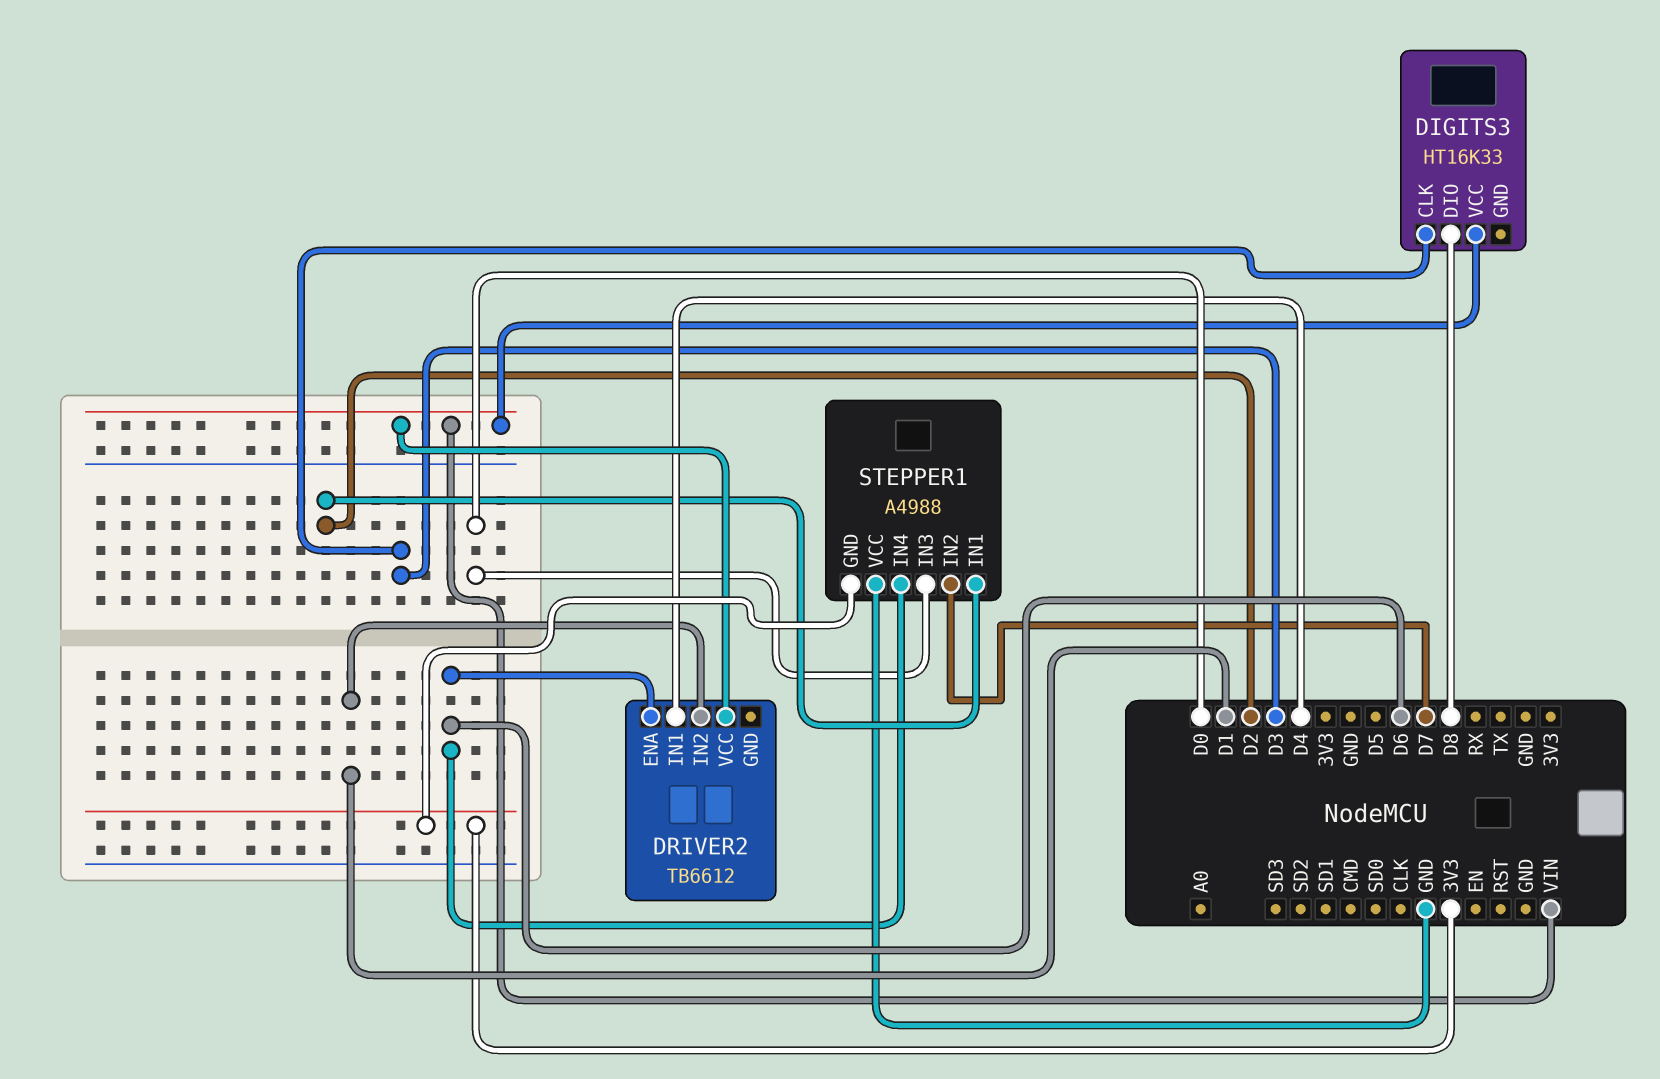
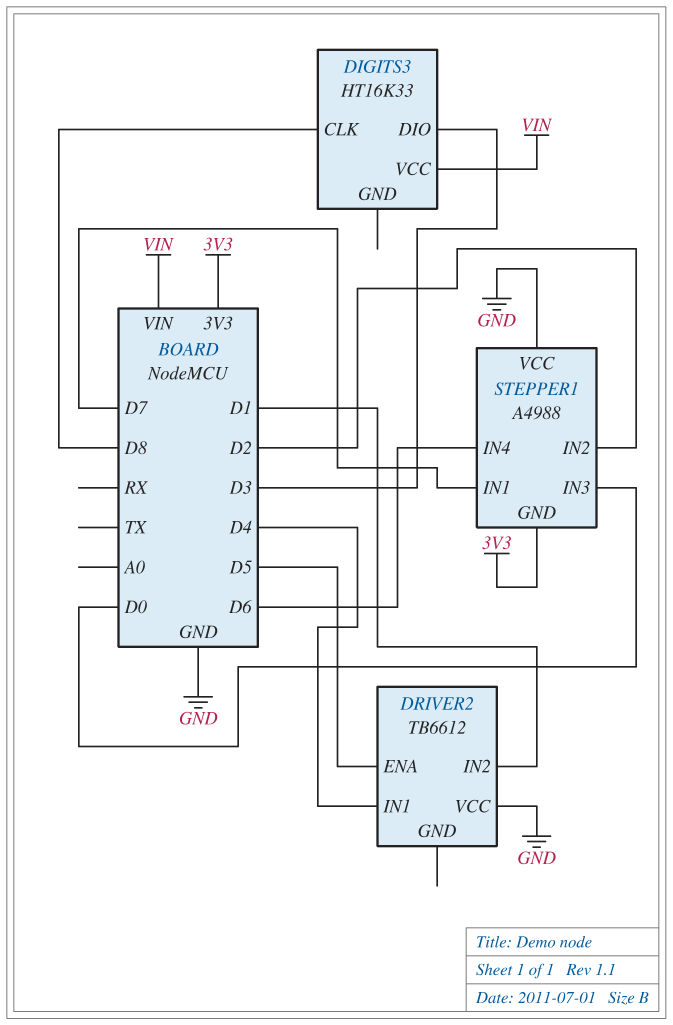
DIGITS3 pin CLK: D3 -> D8
DIGITS3 pin DIO: D8 -> D3
DRIVER2 pin ENA: D6 -> D5
DRIVER2 pin VCC: VIN -> GND
STEPPER1 pin IN1: D2 -> D7
STEPPER1 pin IN2: D7 -> D2

